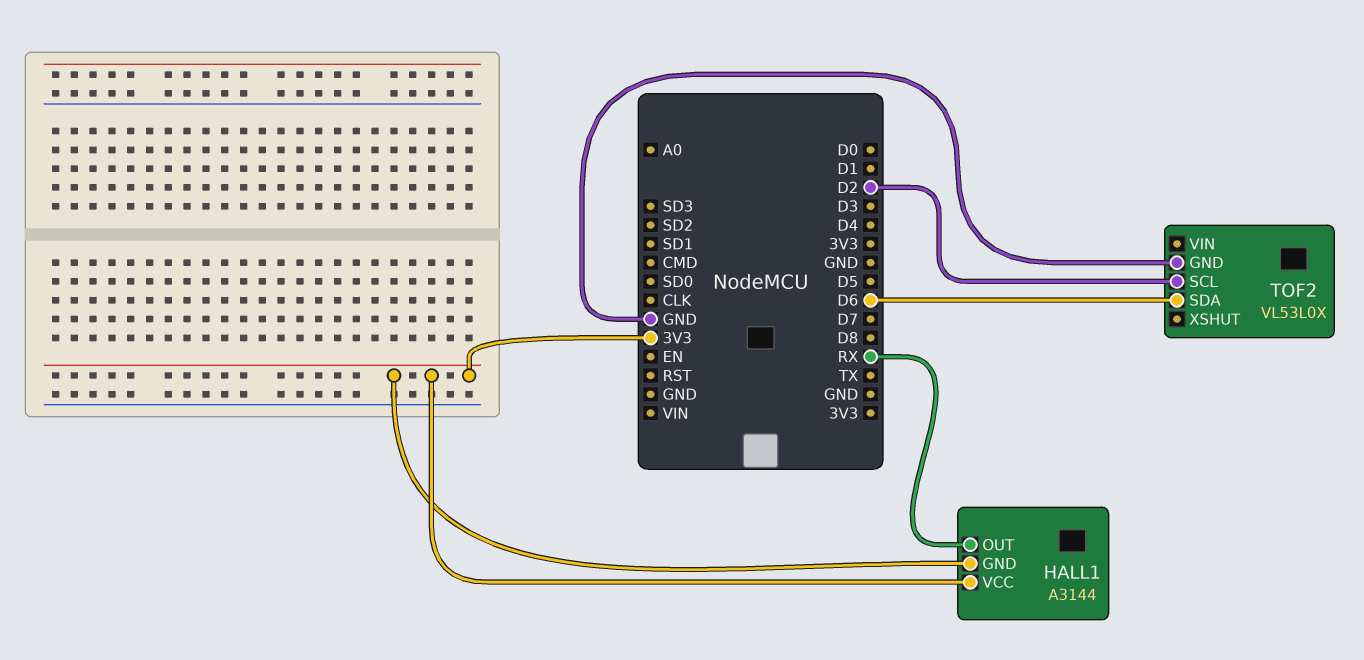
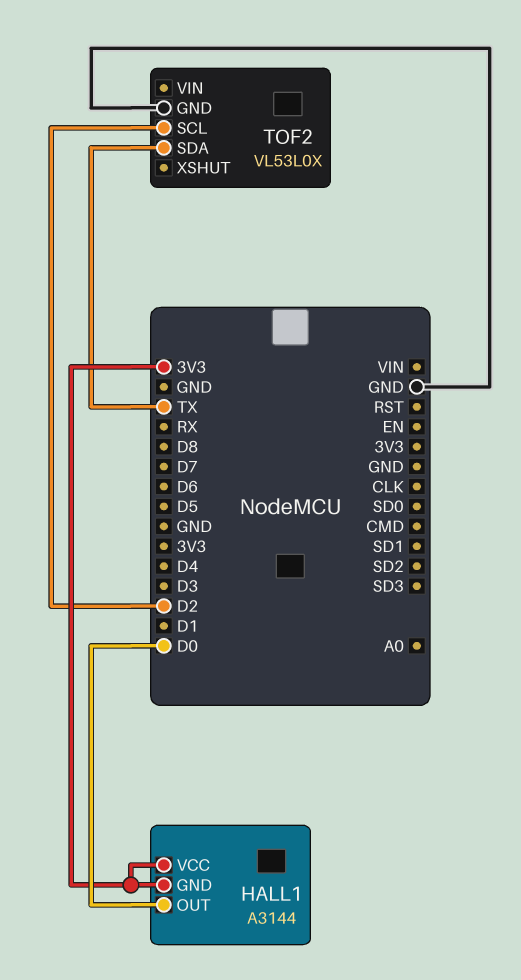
HALL1 pin OUT: RX -> D0
TOF2 pin SDA: D6 -> TX

